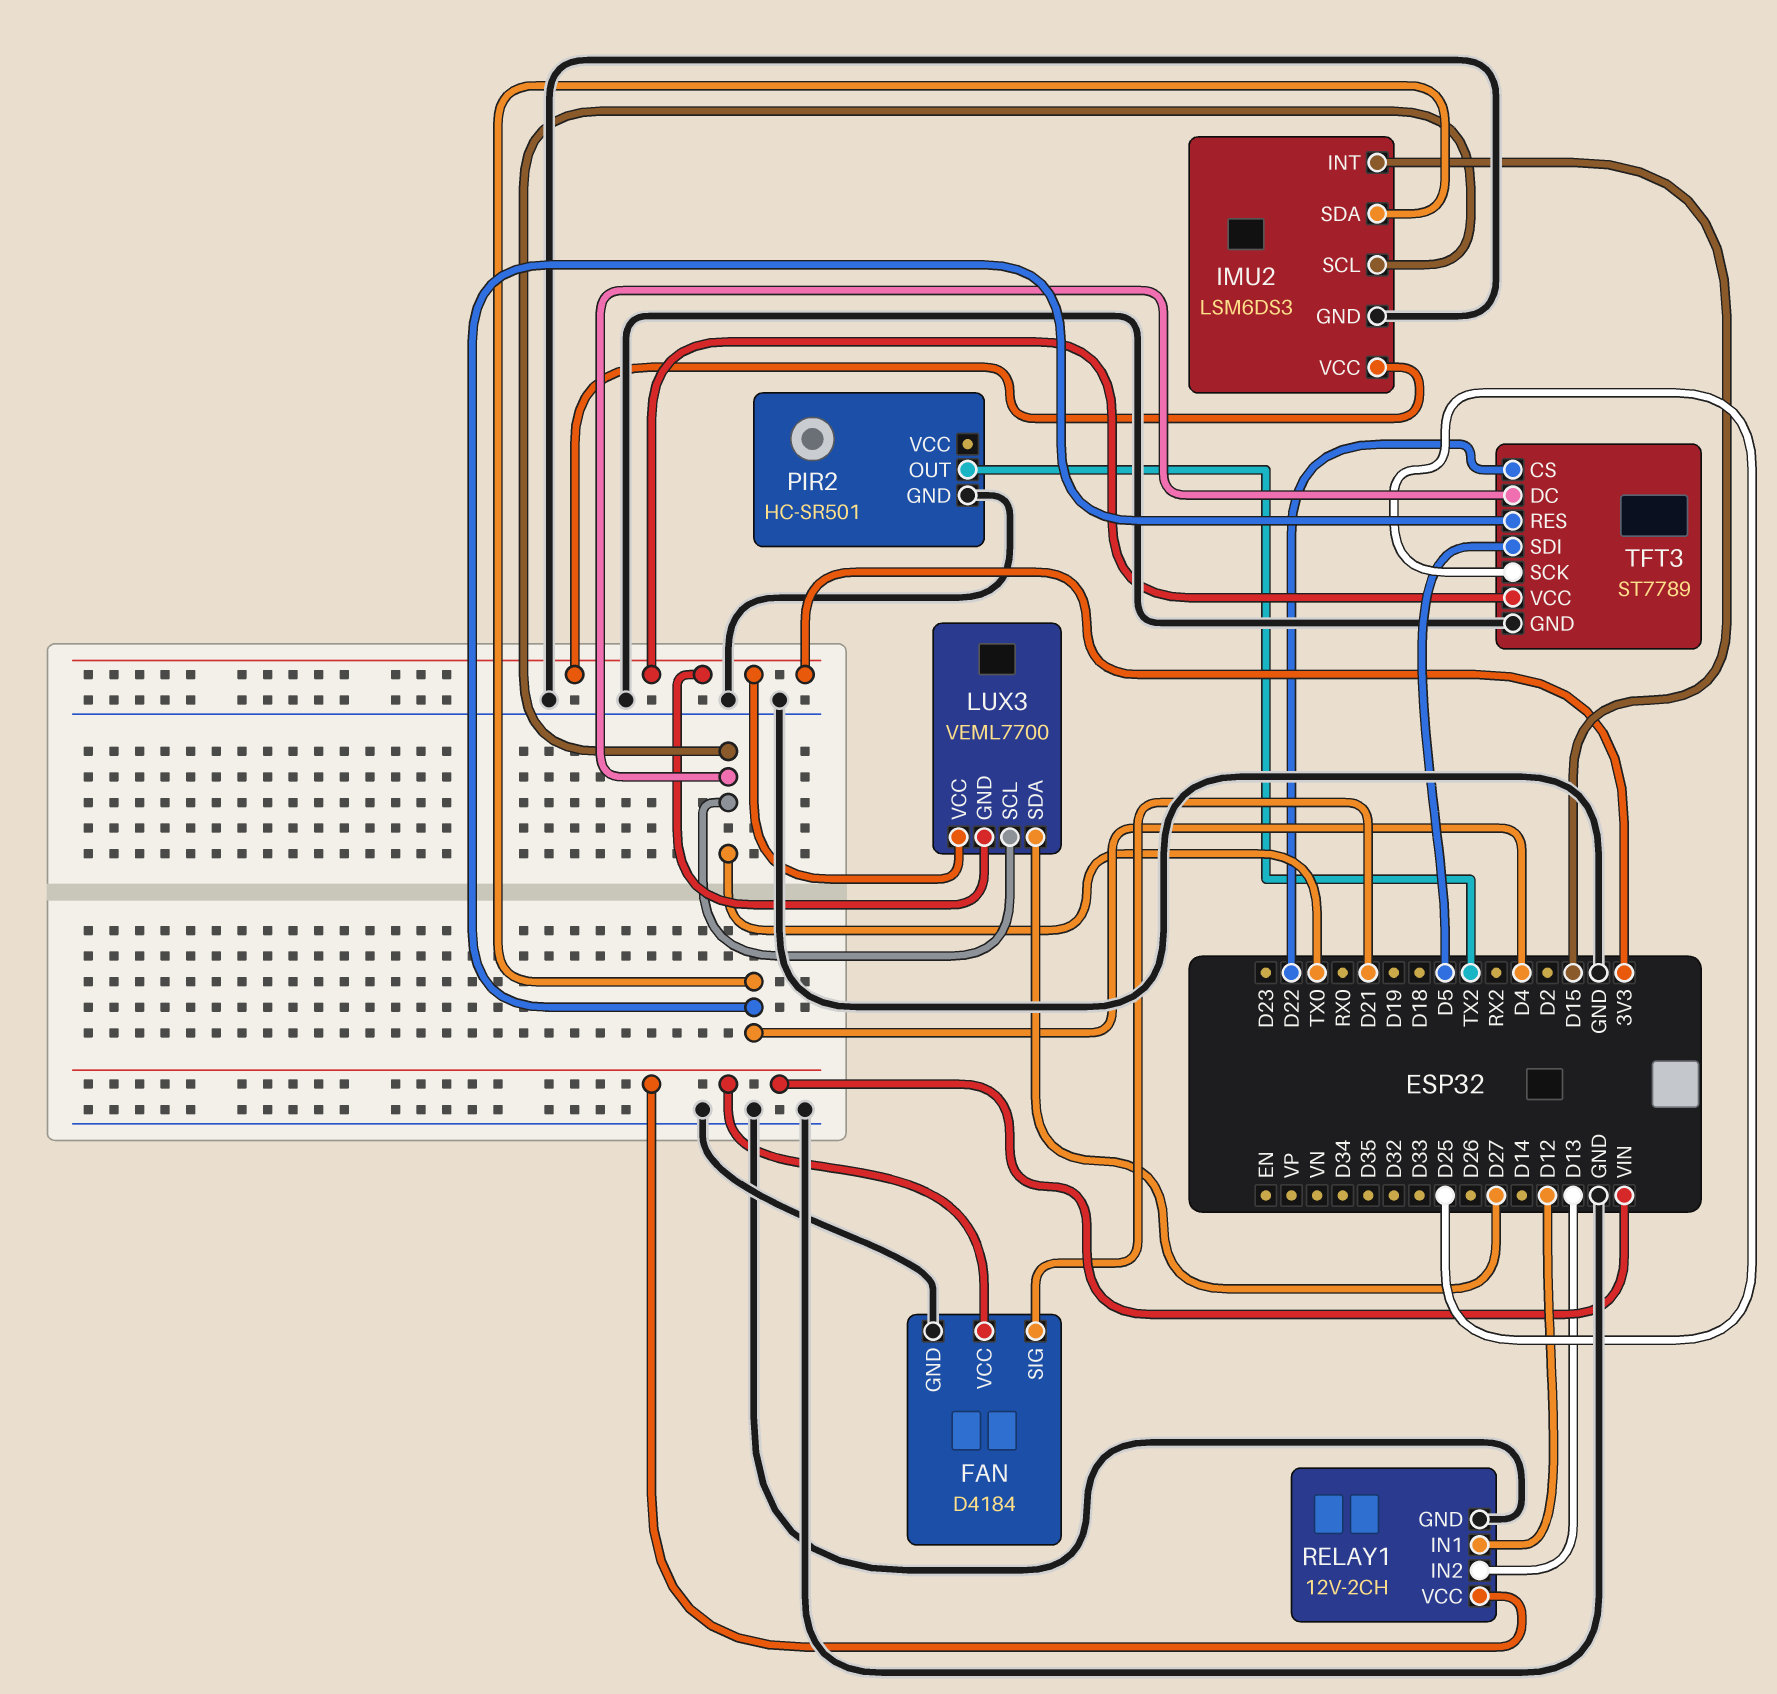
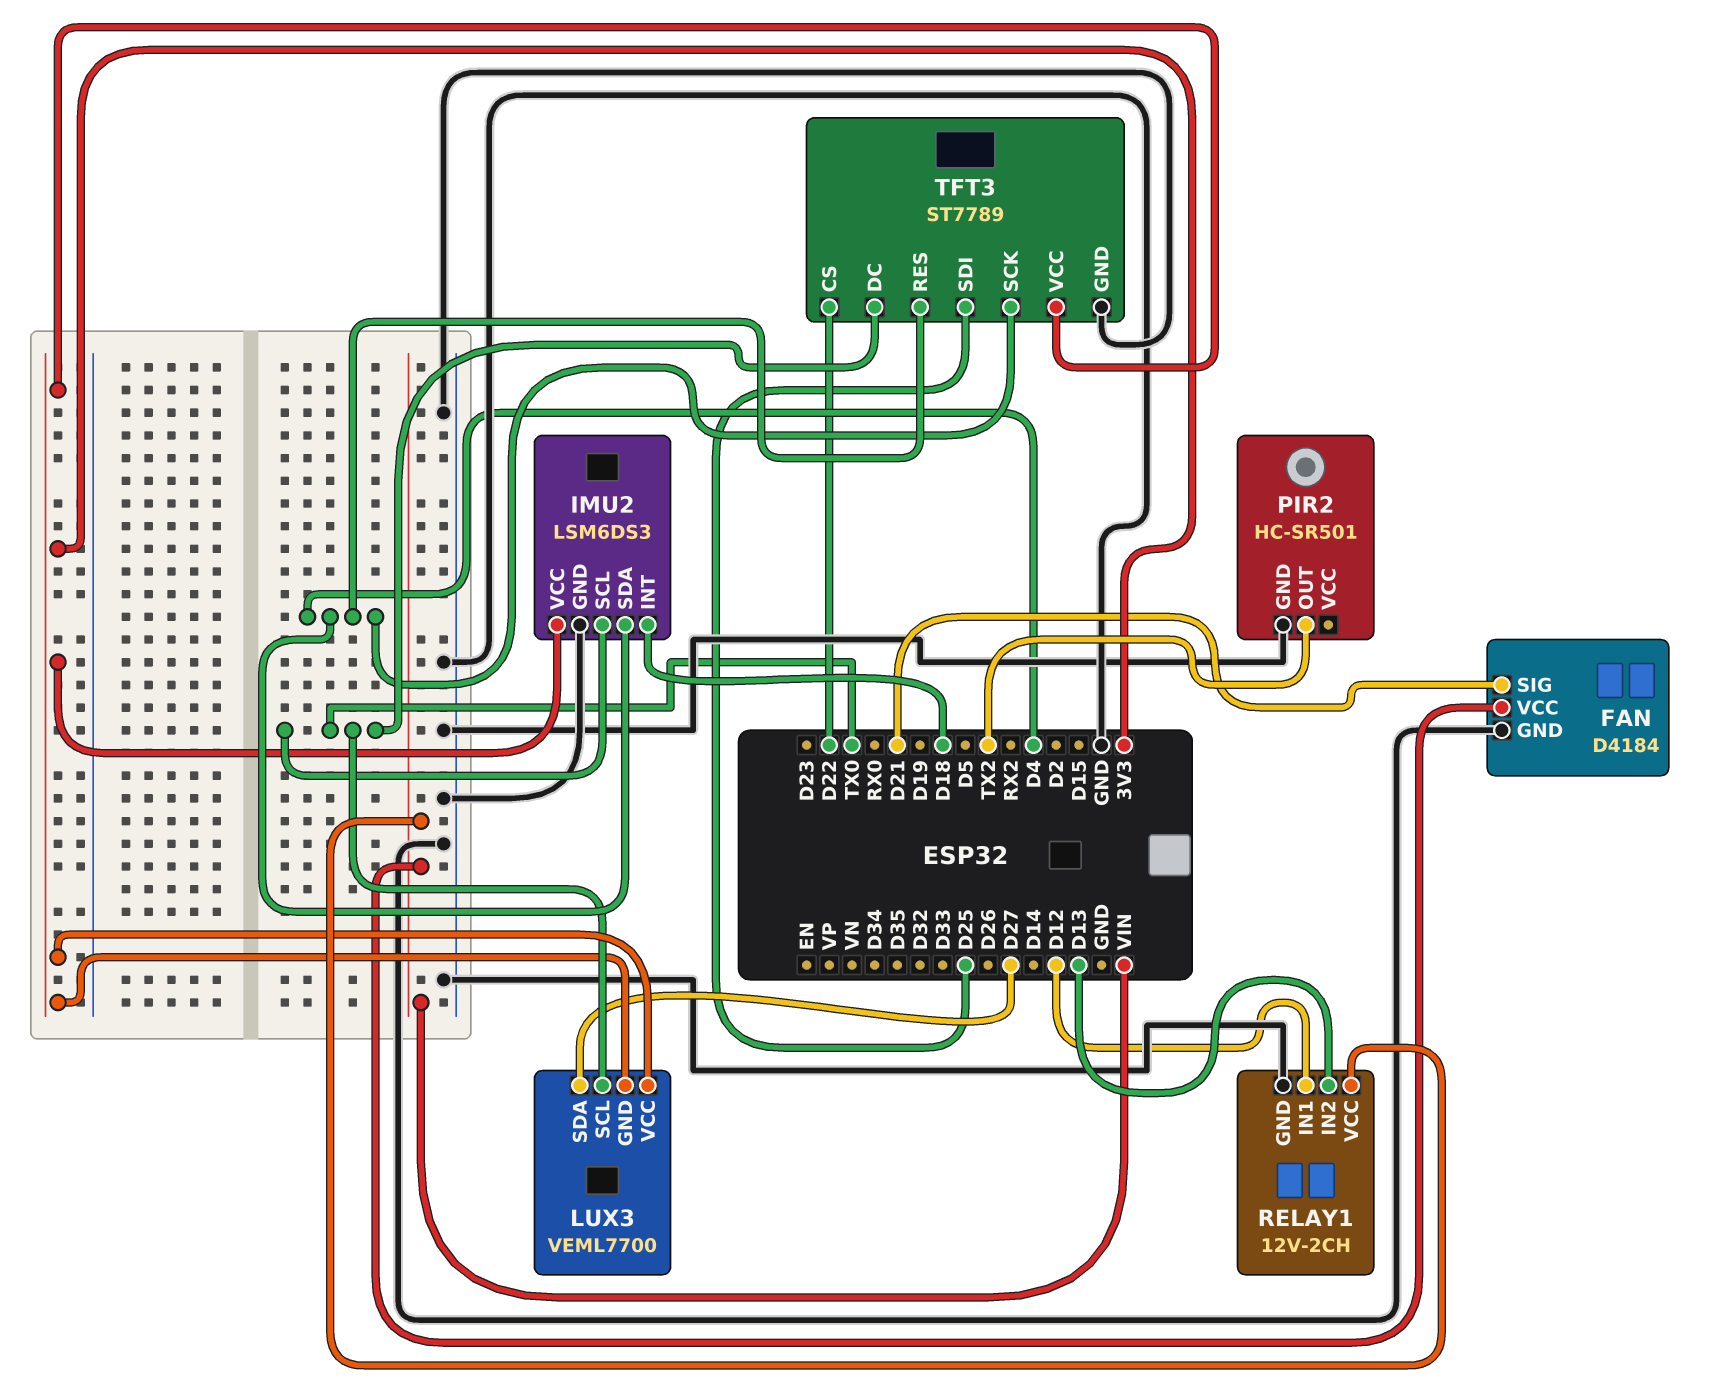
IMU2 pin INT: D15 -> D18
TFT3 pin SCK: D25 -> D4
TFT3 pin SDI: D5 -> D25

